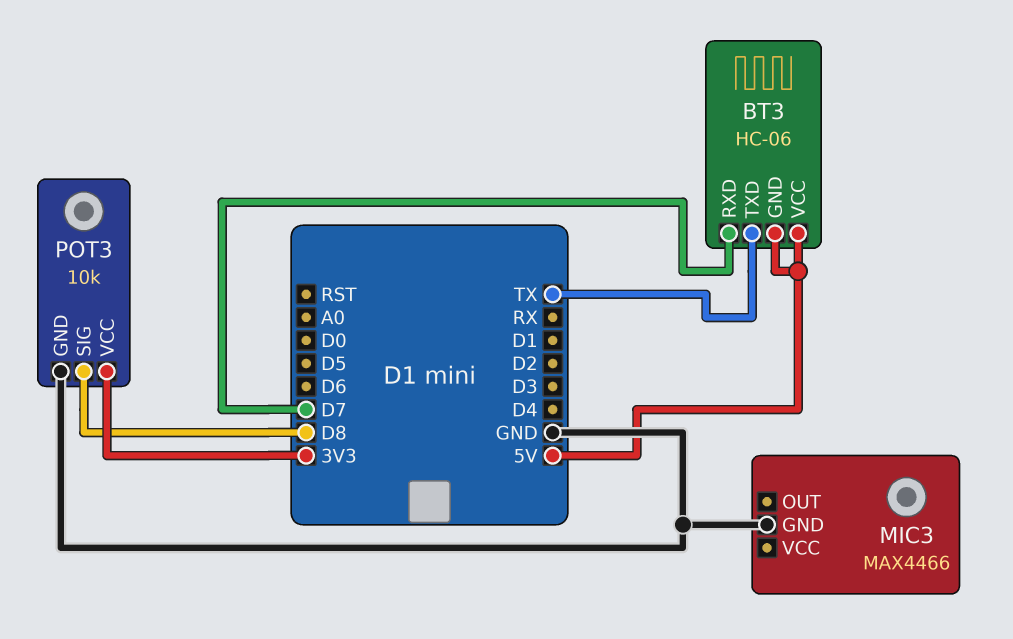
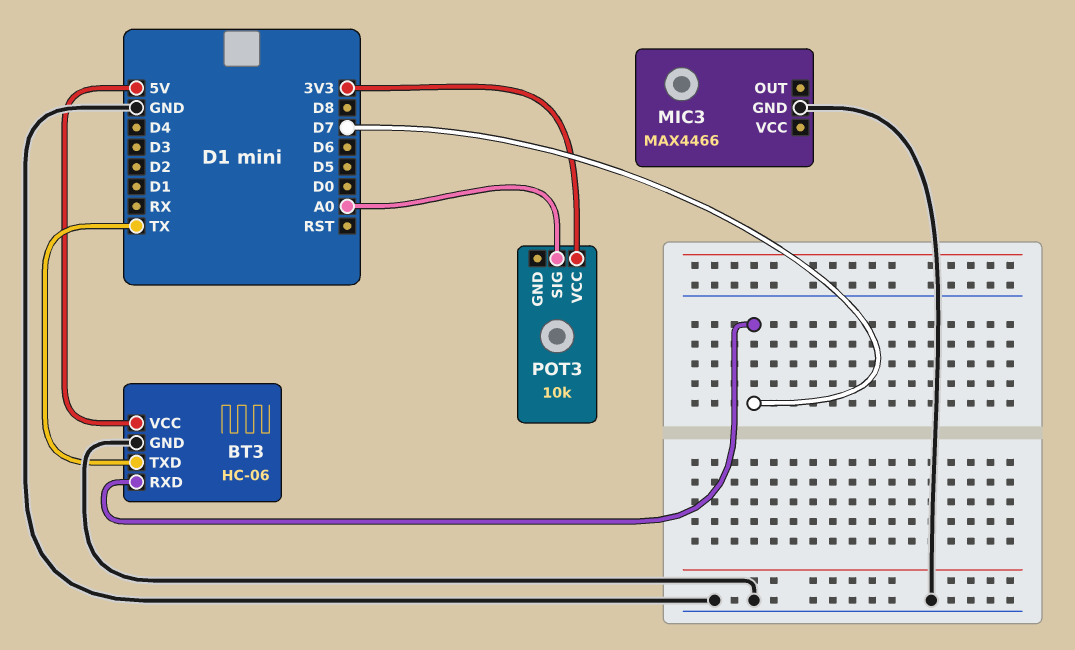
BT3 pin GND: 5V -> GND
POT3 pin GND: GND -> none
POT3 pin SIG: D8 -> A0

